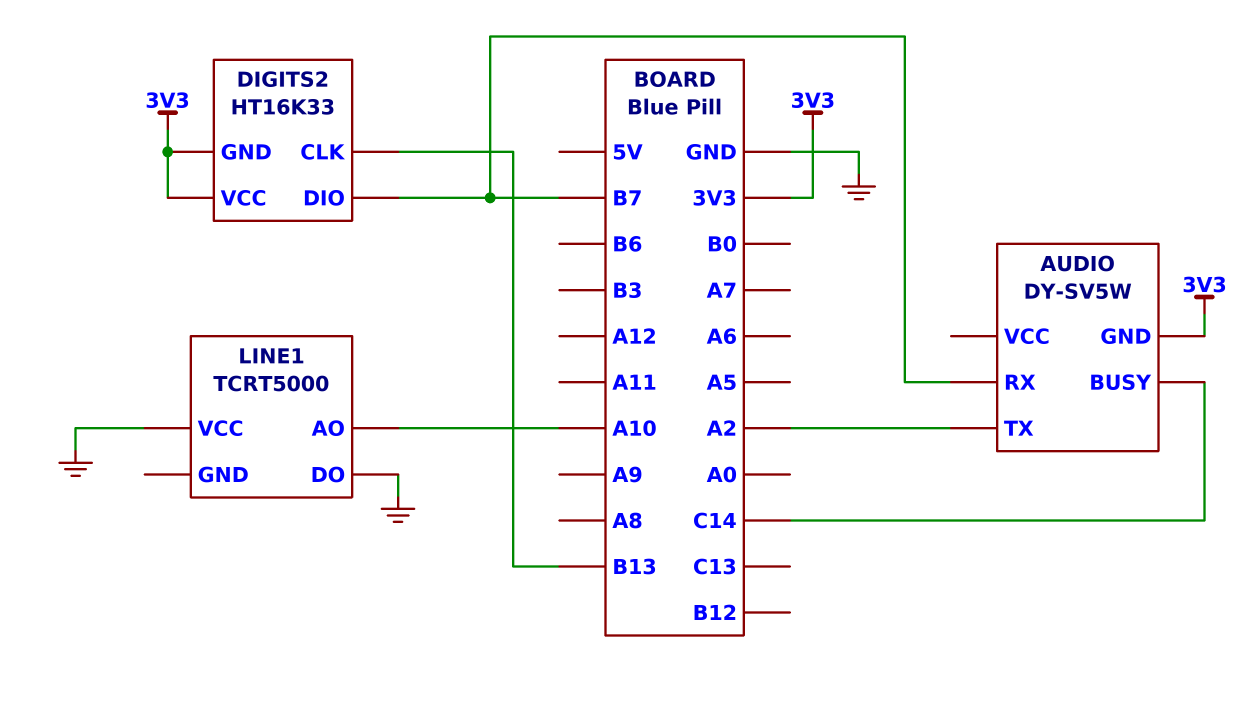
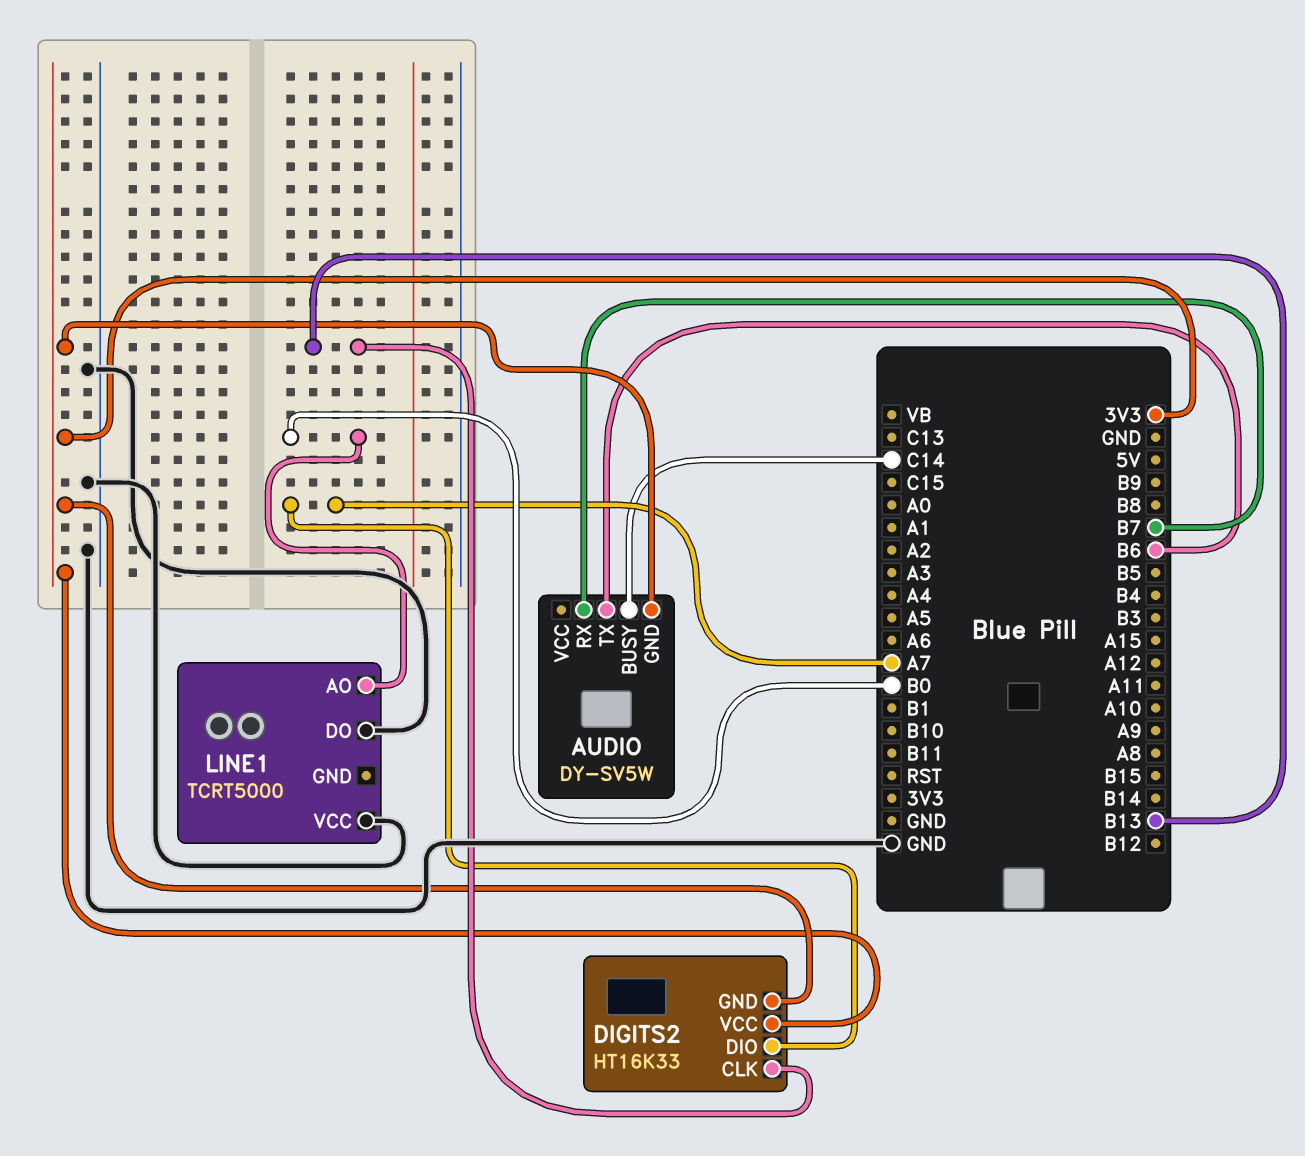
AUDIO pin TX: A2 -> B6
DIGITS2 pin DIO: B7 -> A7
LINE1 pin AO: A10 -> B0

